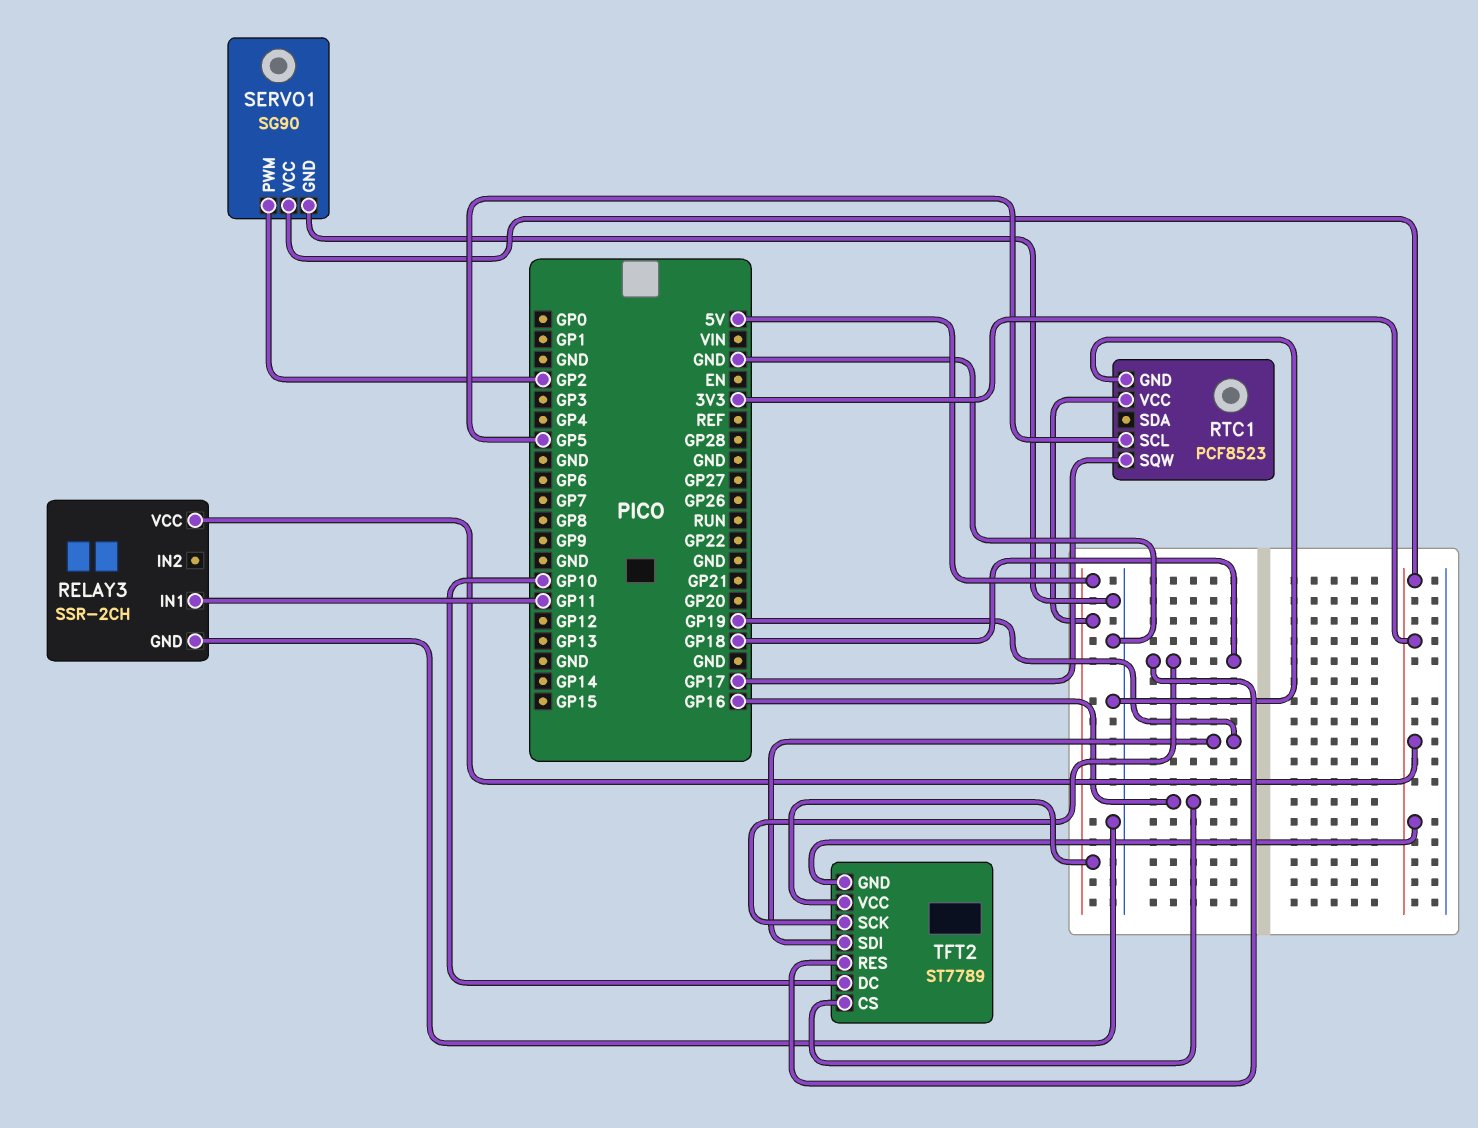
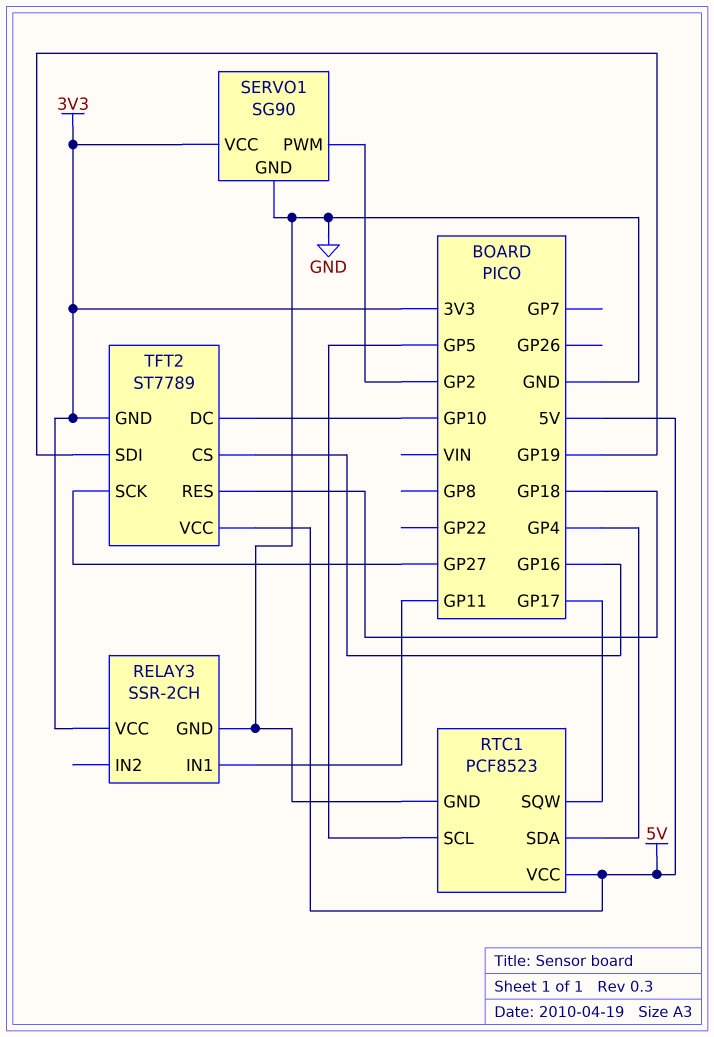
RTC1 pin SDA: none -> GP4
TFT2 pin SCK: GP18 -> GP27

